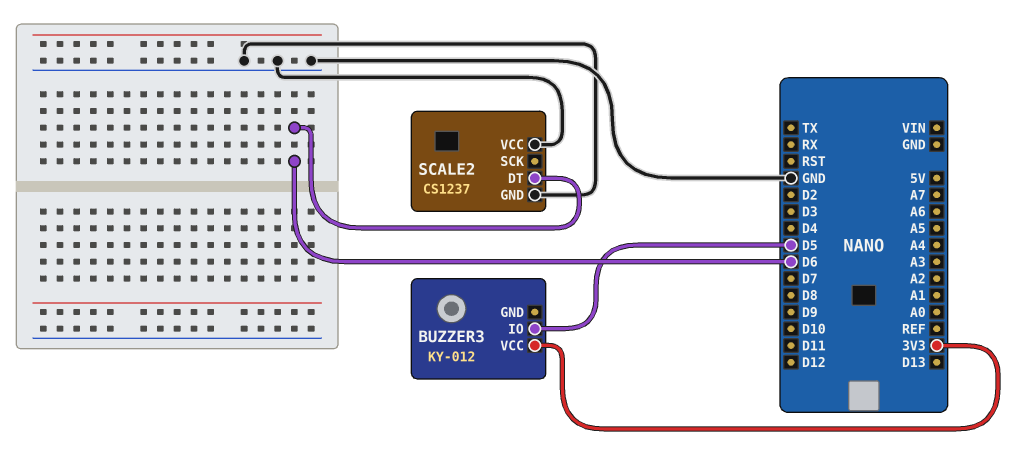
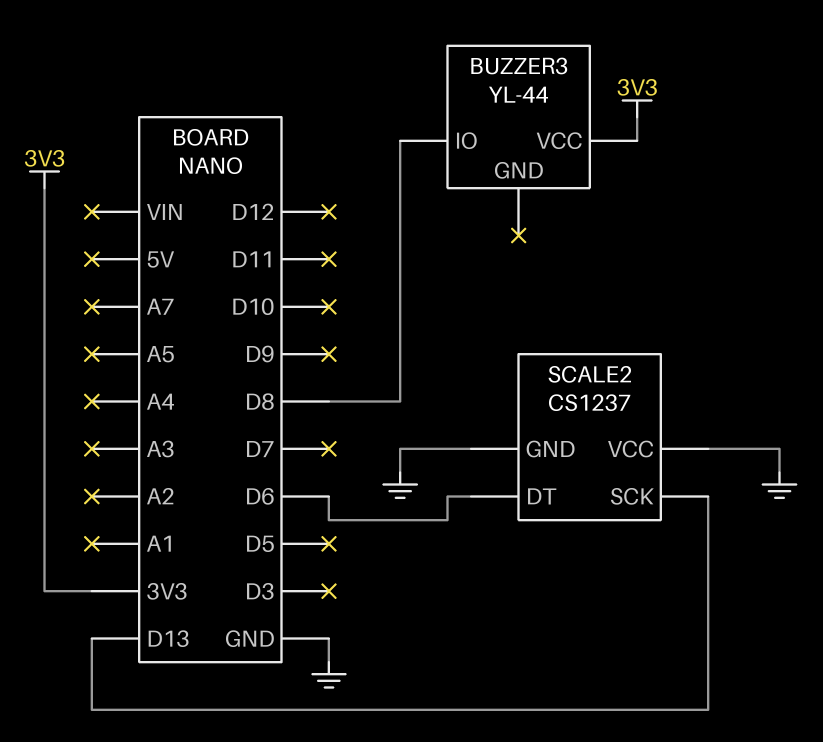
BUZZER3: KY-012 -> YL-44
BUZZER3 pin IO: D5 -> D8
SCALE2 pin SCK: none -> D13

